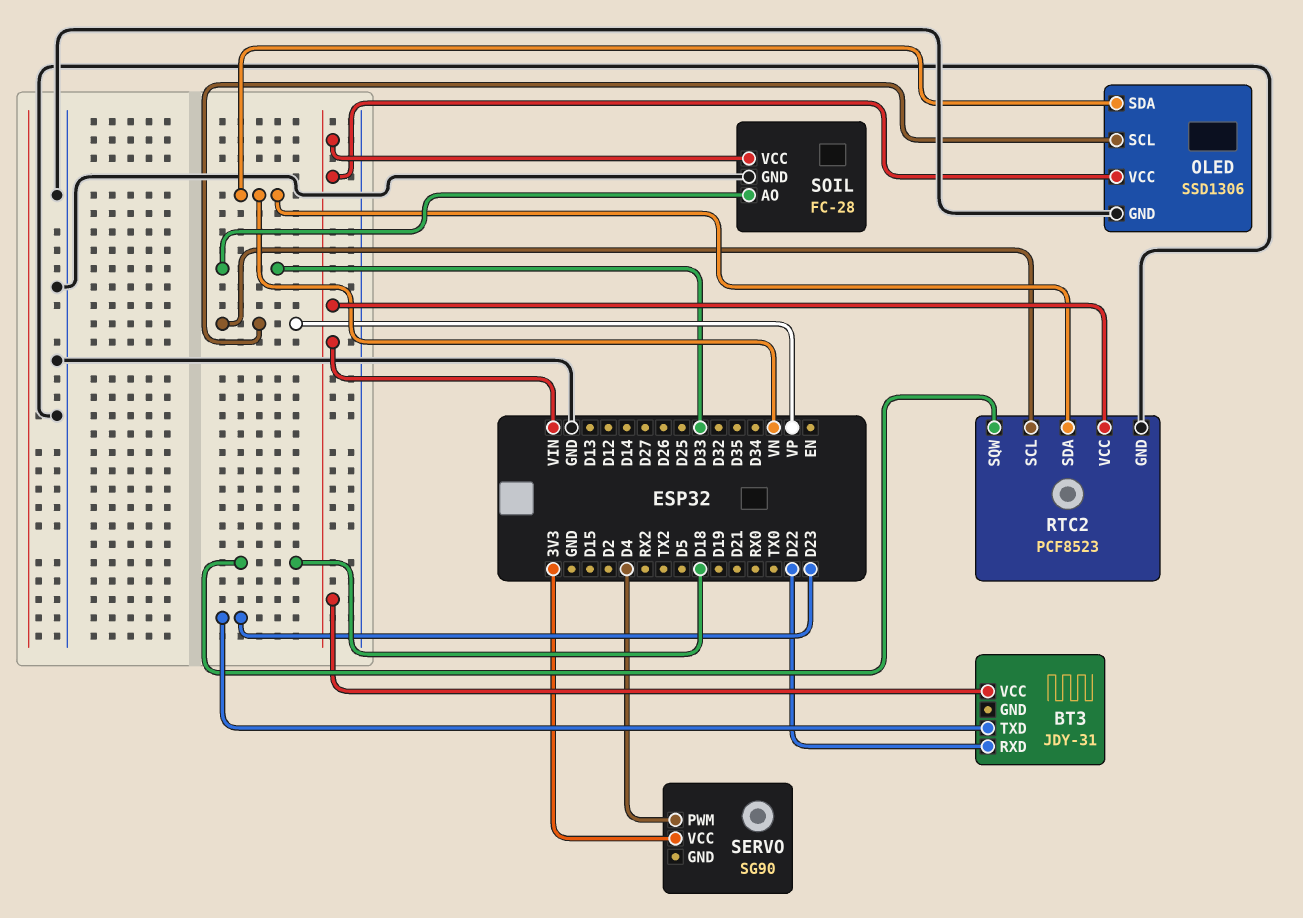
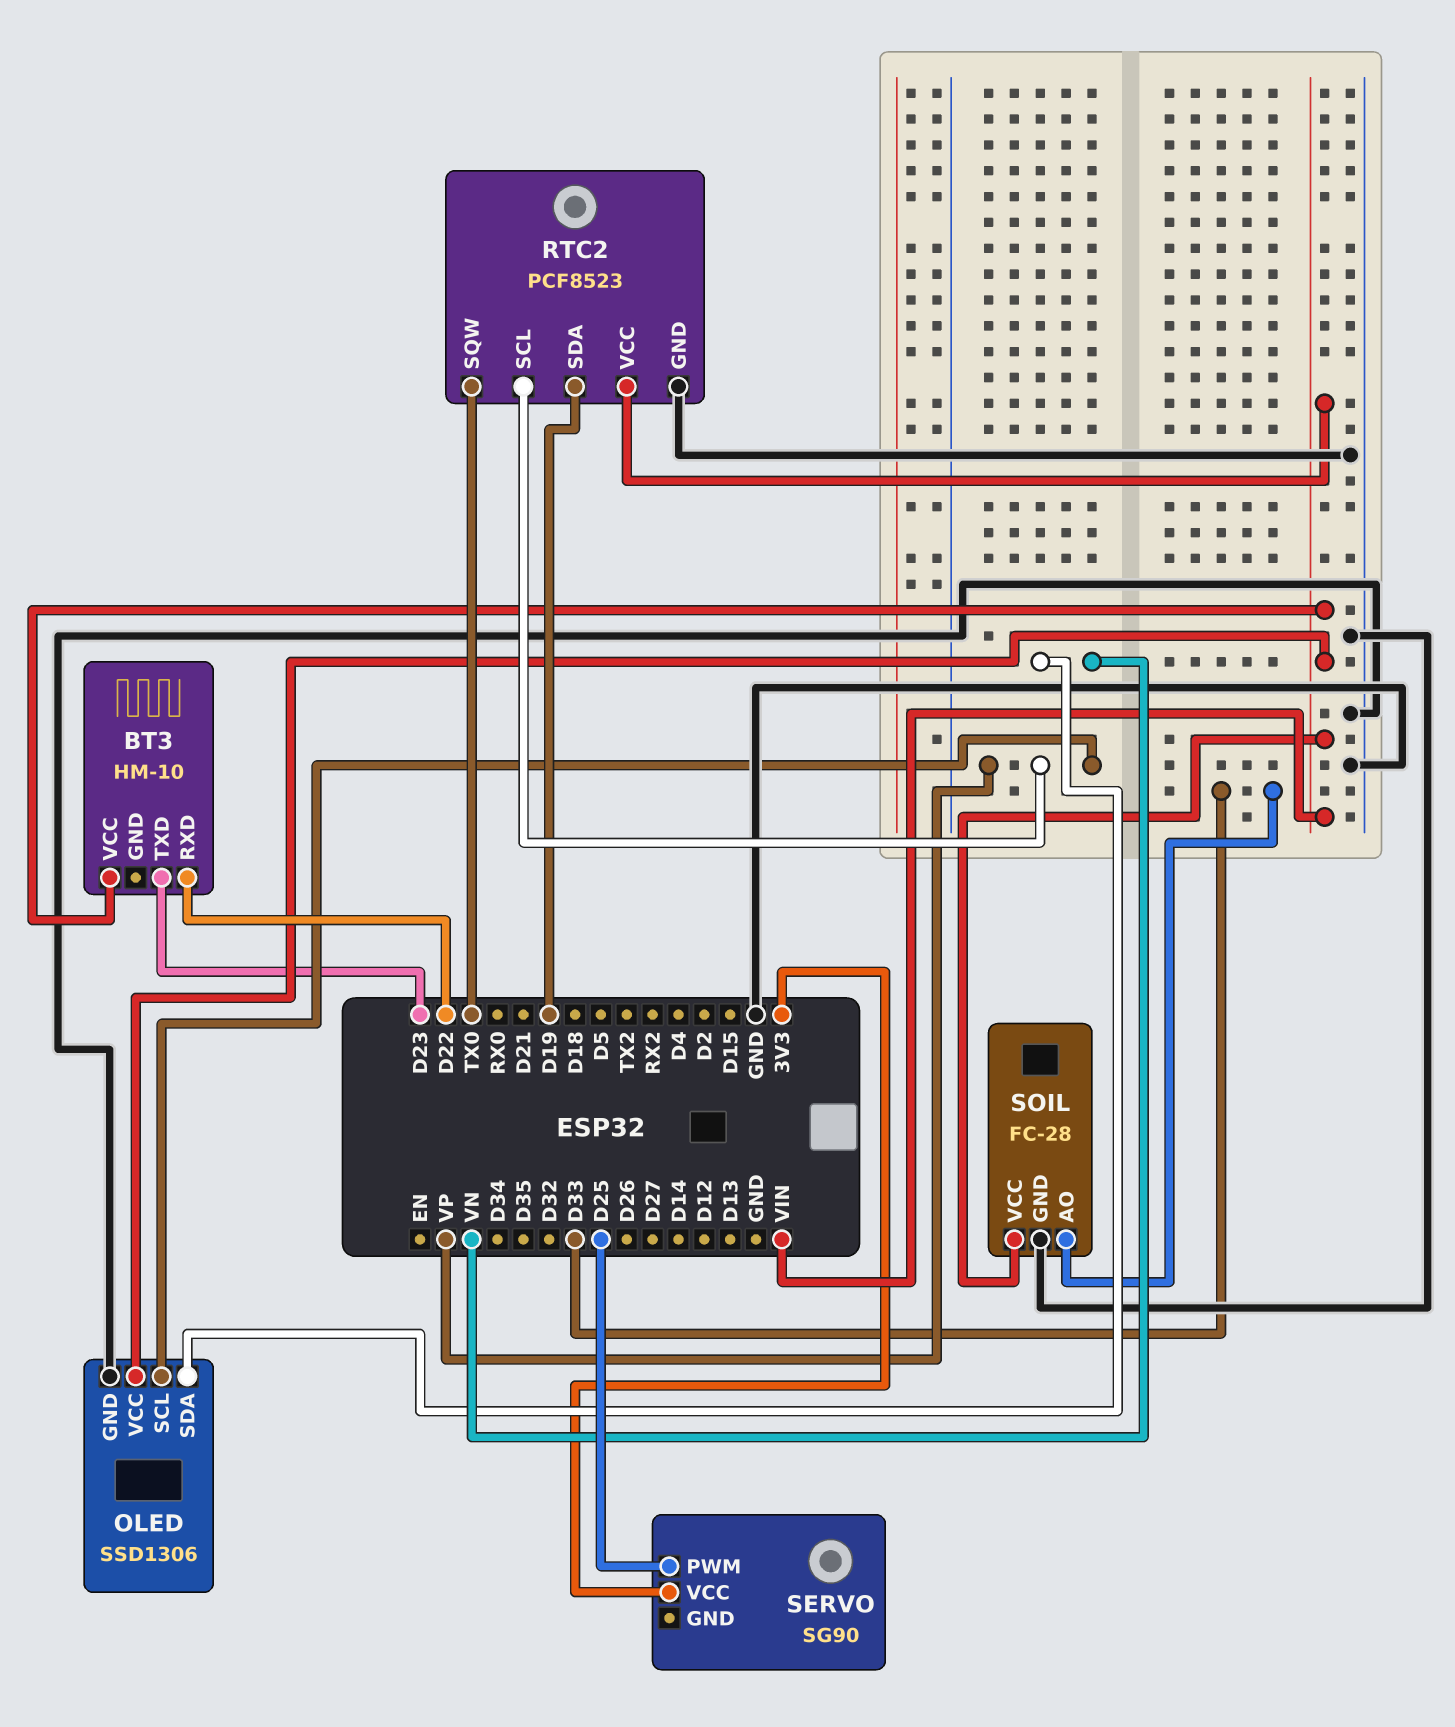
BT3: JDY-31 -> HM-10
RTC2 pin SDA: VN -> D19
RTC2 pin SQW: D18 -> TX0
SERVO pin PWM: D4 -> D25

